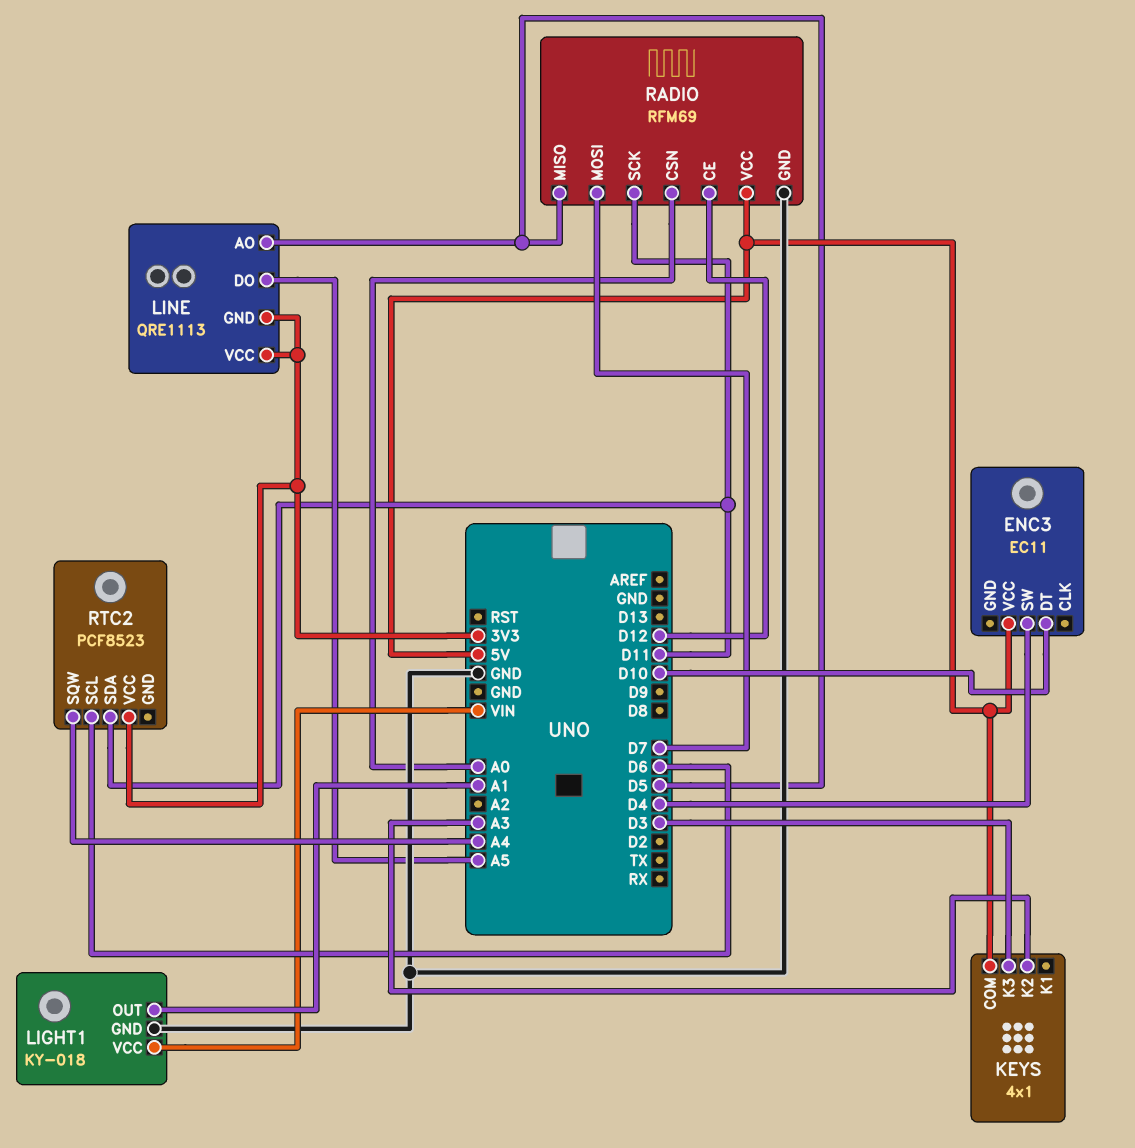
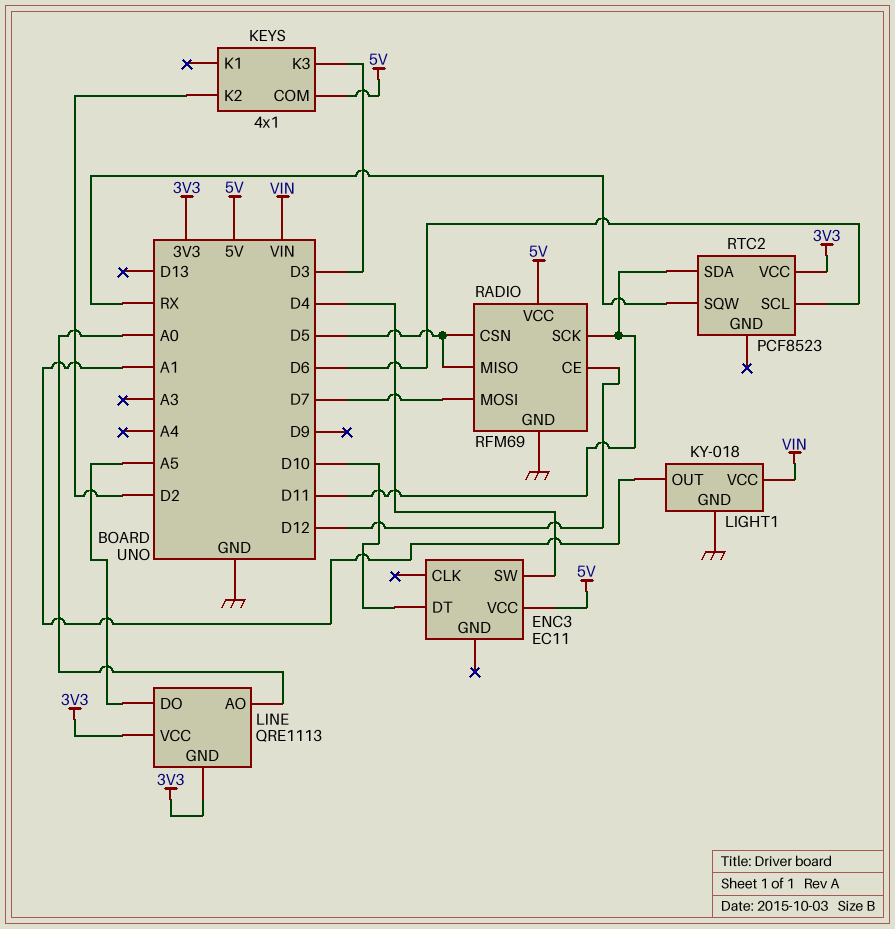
KEYS pin K2: A3 -> D2
LINE pin AO: D5 -> A0
RADIO pin CSN: A0 -> D5
RTC2 pin SQW: A4 -> RX

